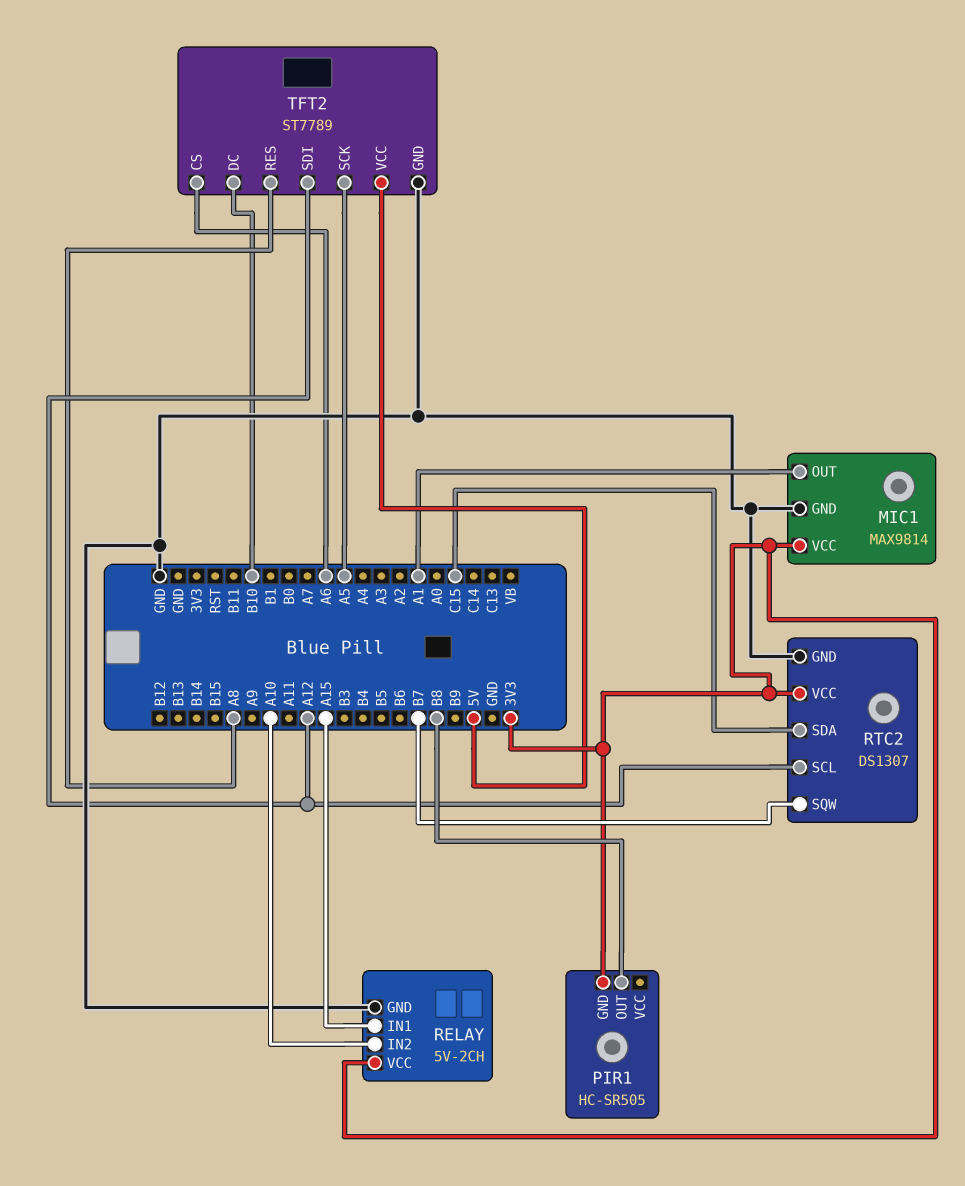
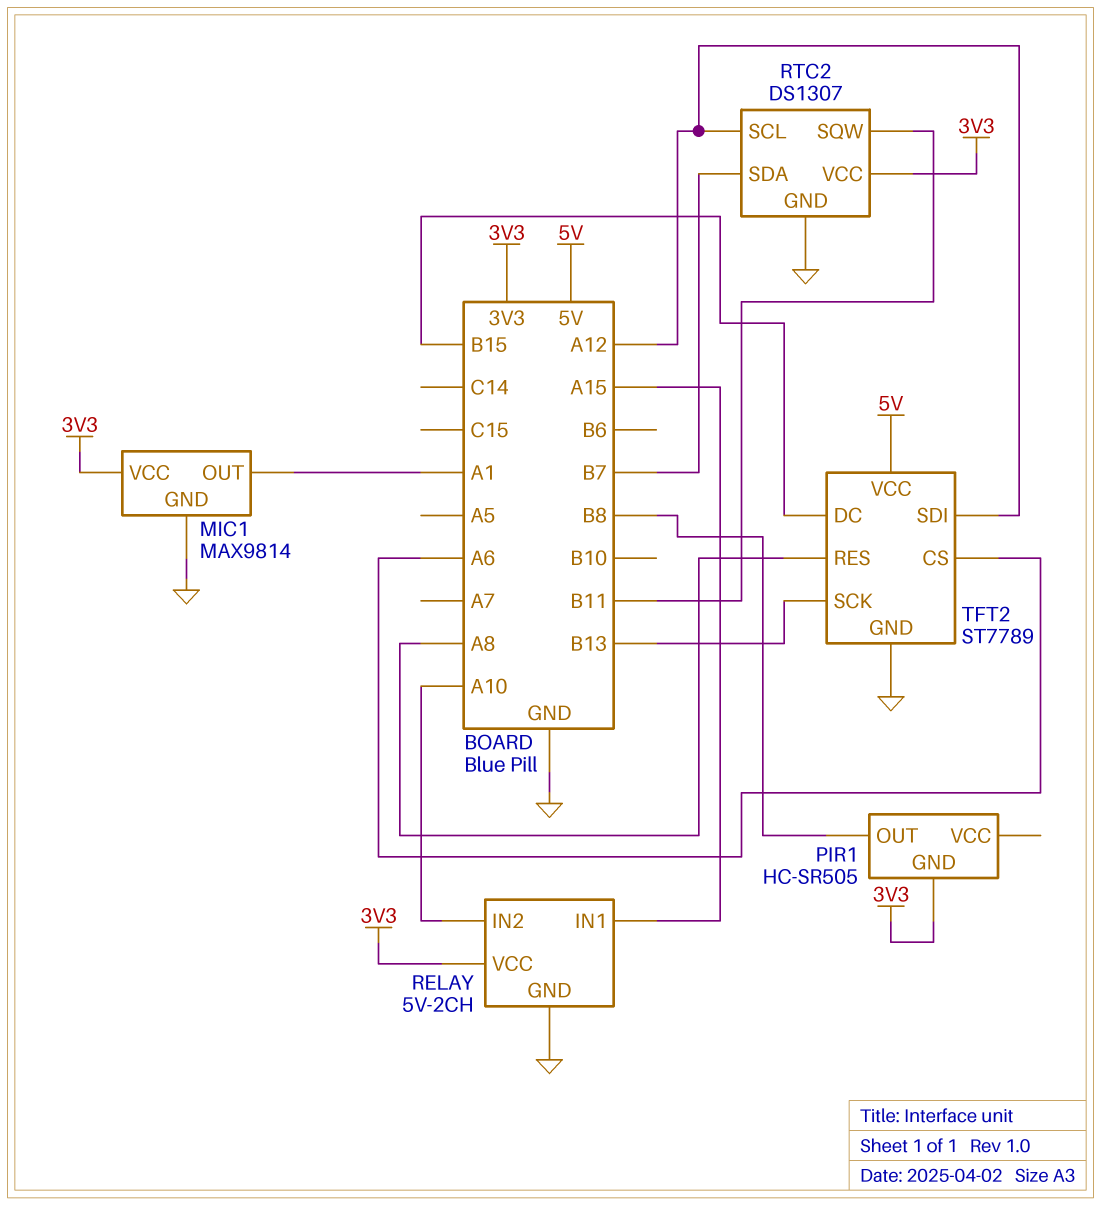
RTC2 pin SDA: C15 -> B7
RTC2 pin SQW: B7 -> B11
TFT2 pin DC: B10 -> B15
TFT2 pin SCK: A5 -> B13

